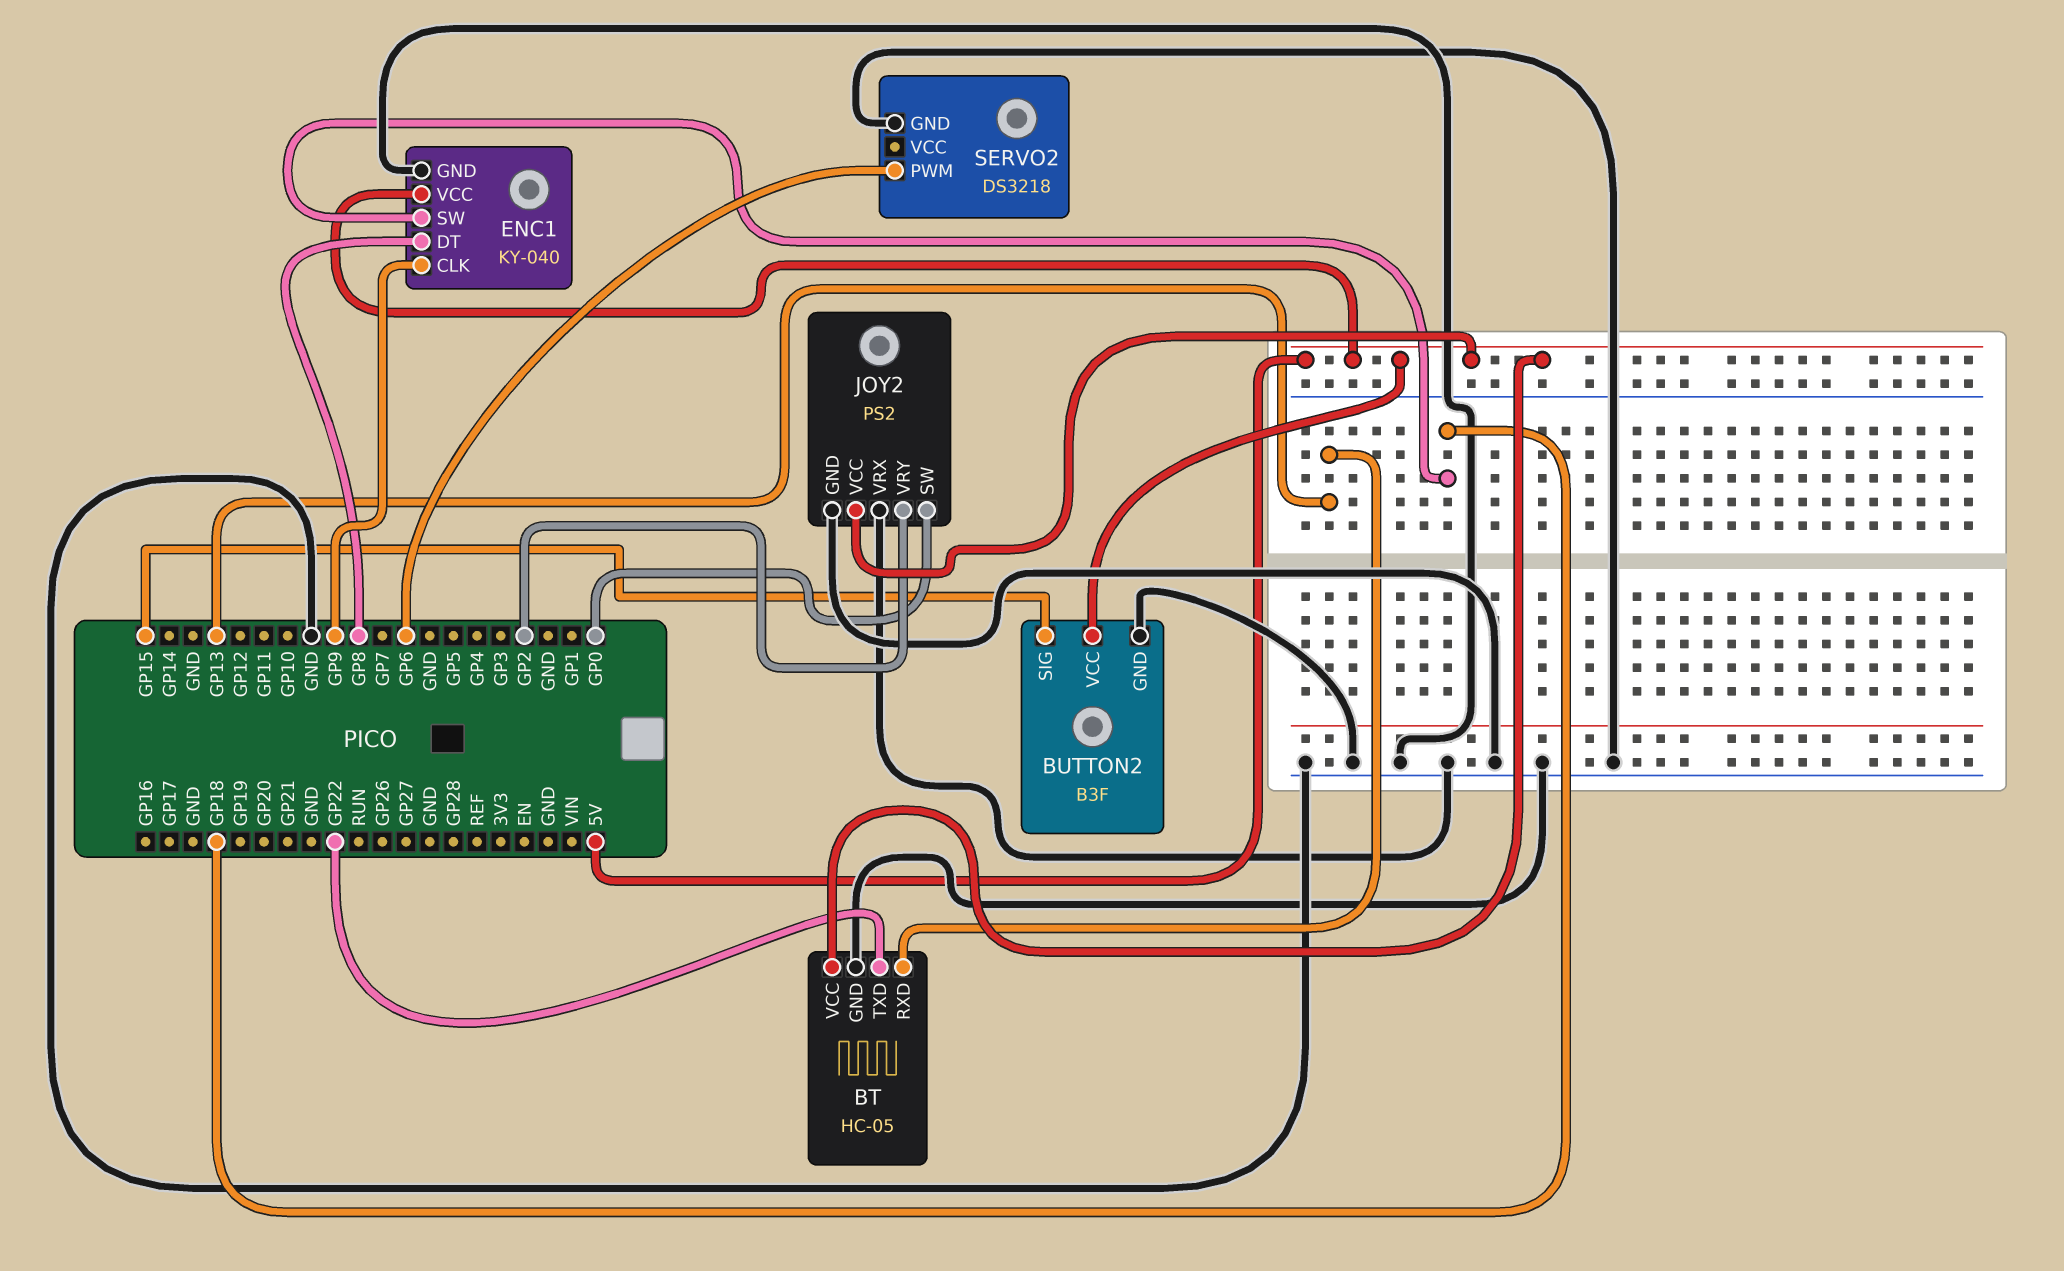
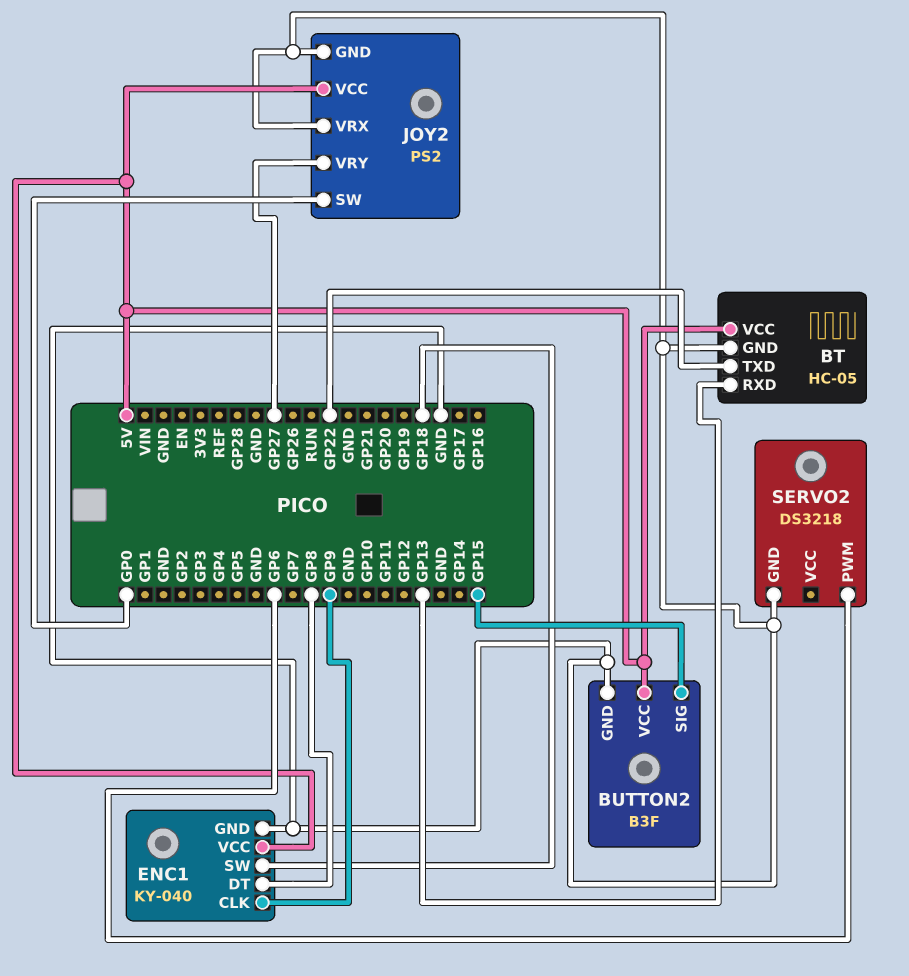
JOY2 pin VRY: GP2 -> GP27

